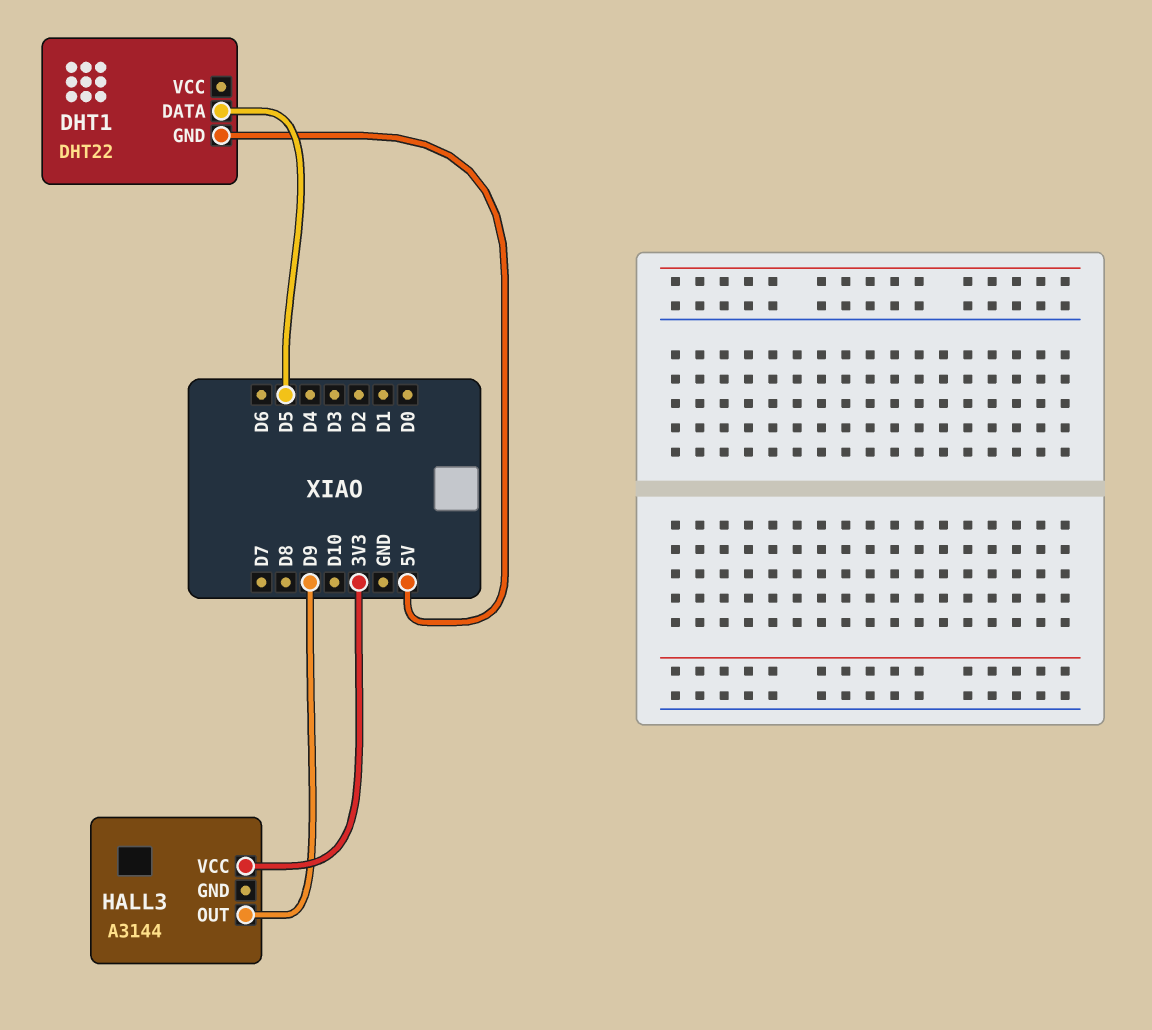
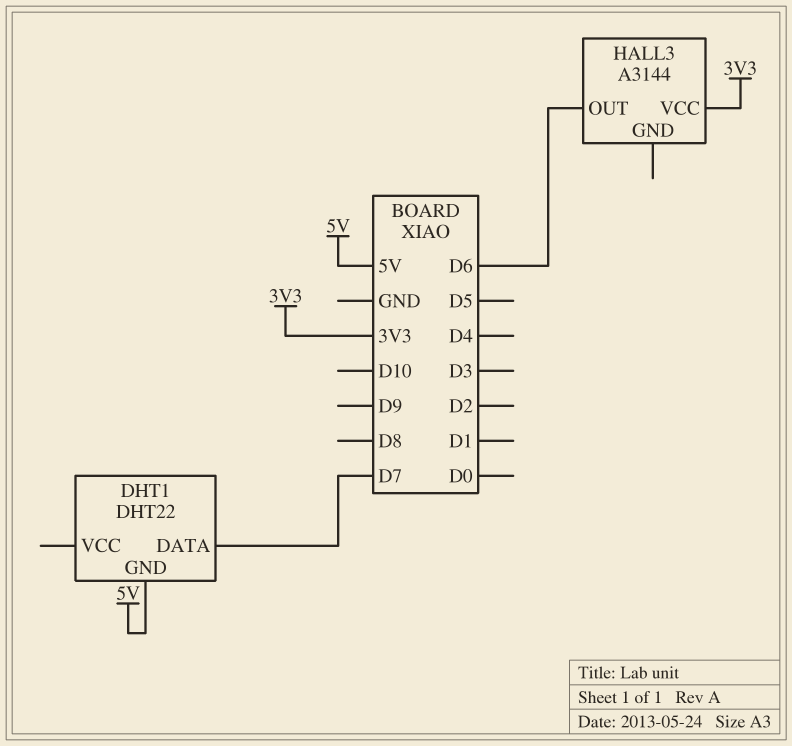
DHT1 pin DATA: D5 -> D7
HALL3 pin OUT: D9 -> D6

